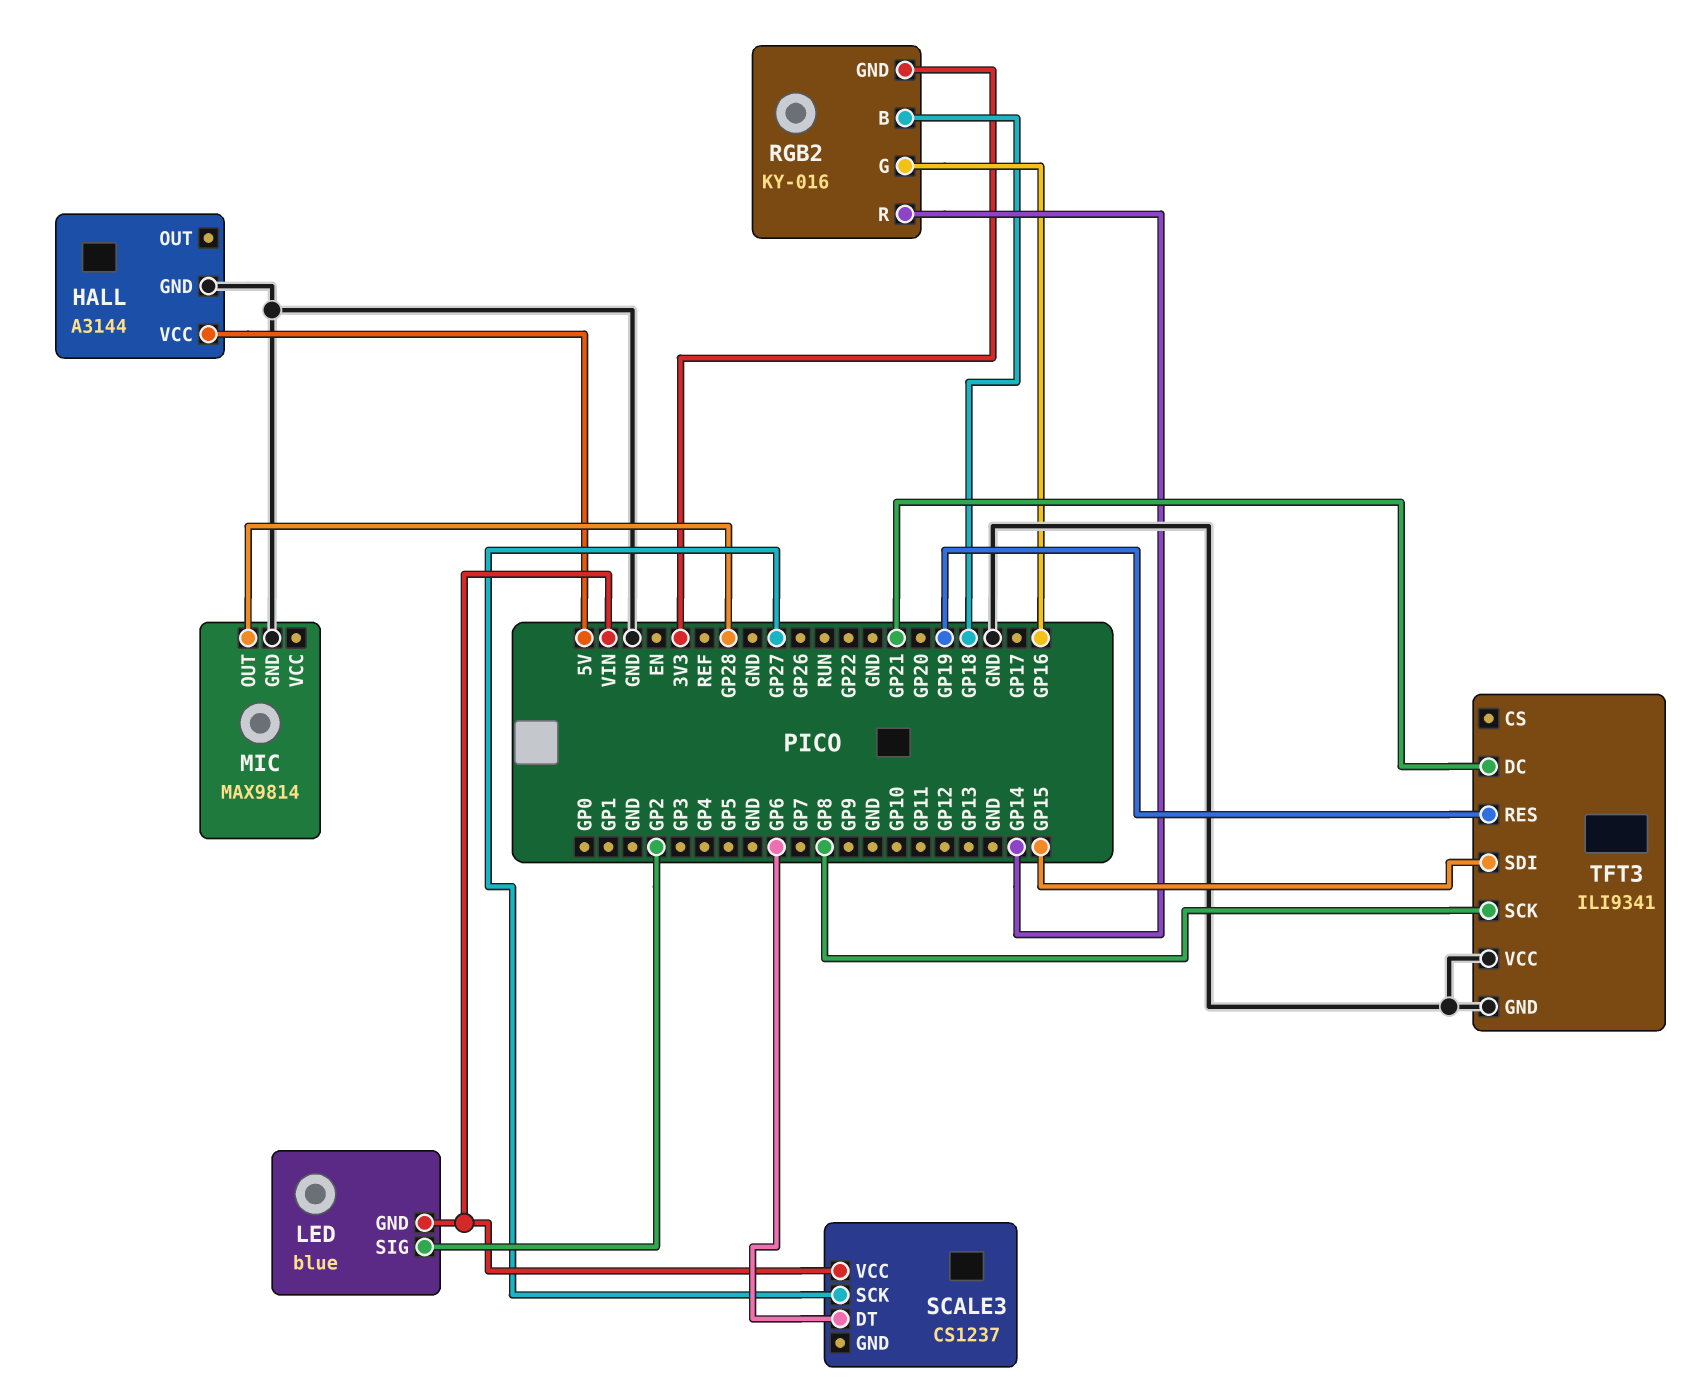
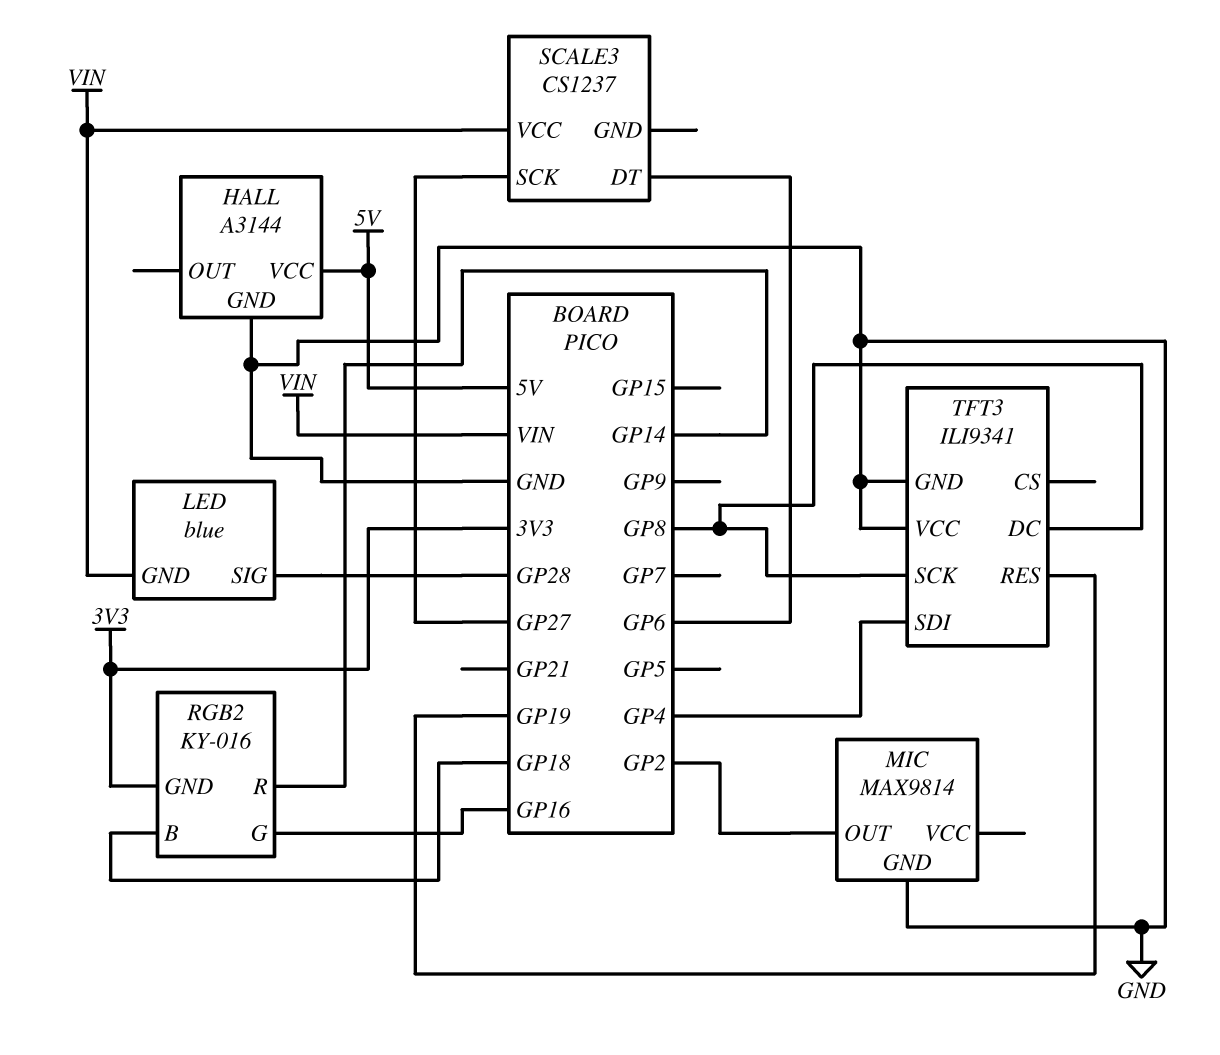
LED pin SIG: GP2 -> GP28
MIC pin OUT: GP28 -> GP2
TFT3 pin DC: GP21 -> GP8
TFT3 pin SDI: GP15 -> GP4

